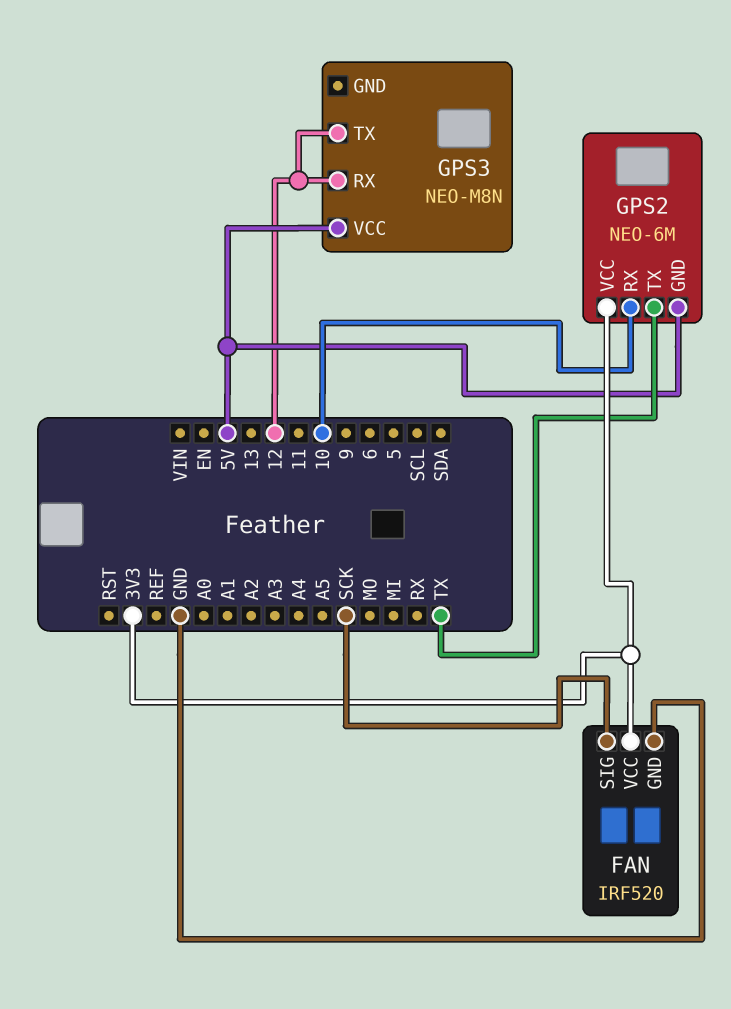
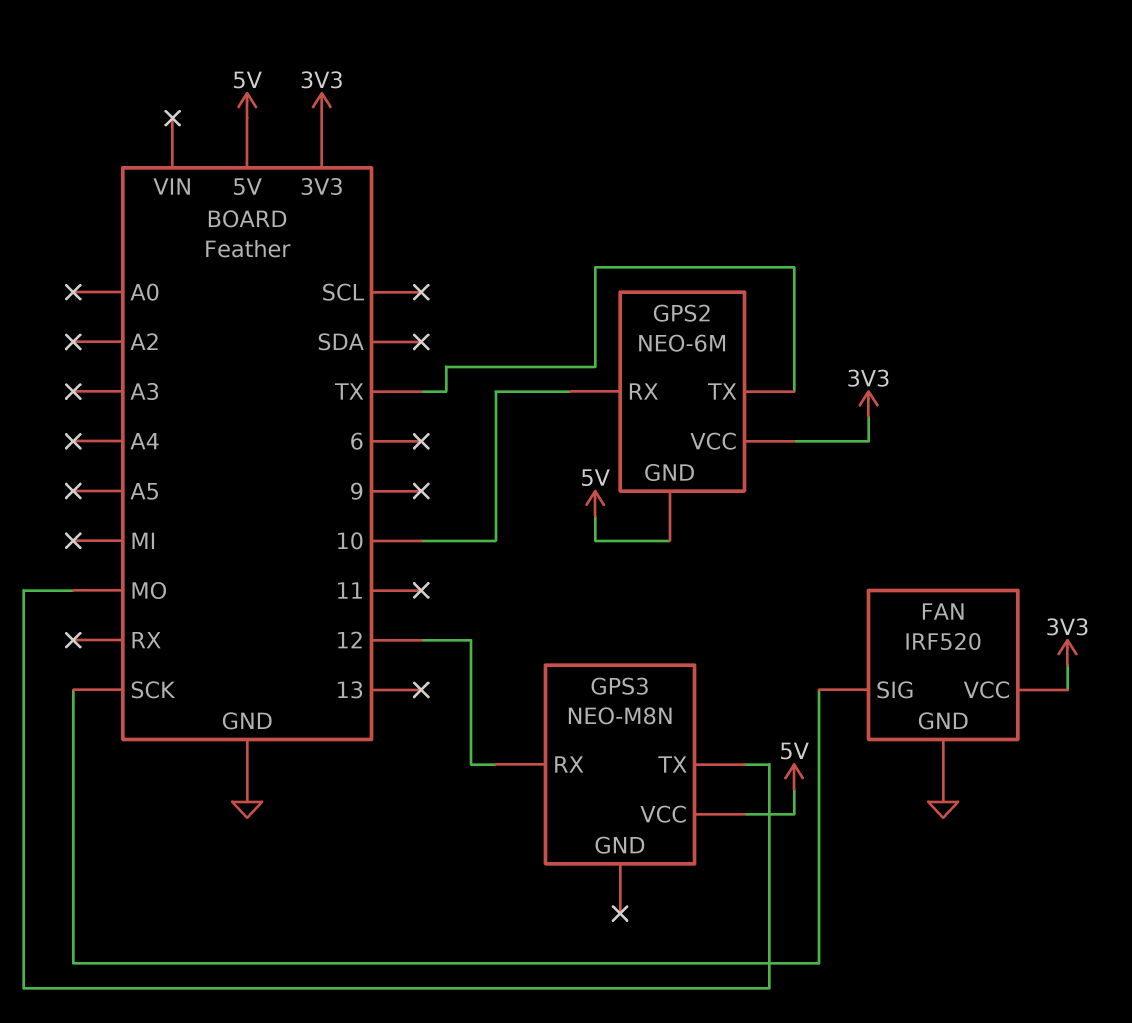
GPS3 pin TX: 12 -> MO

